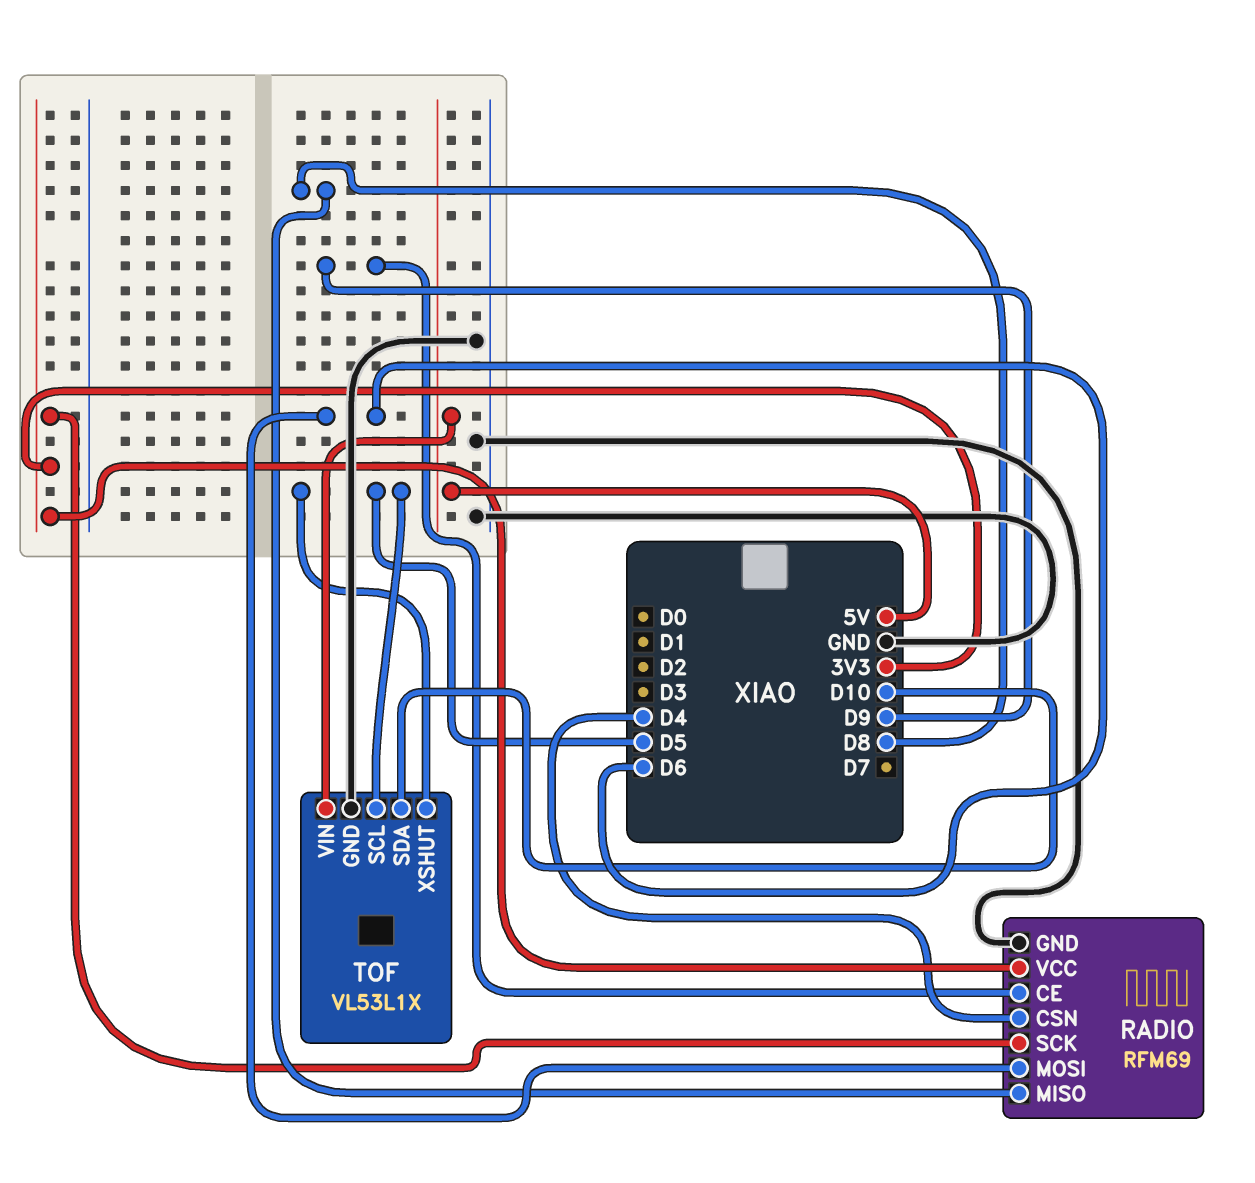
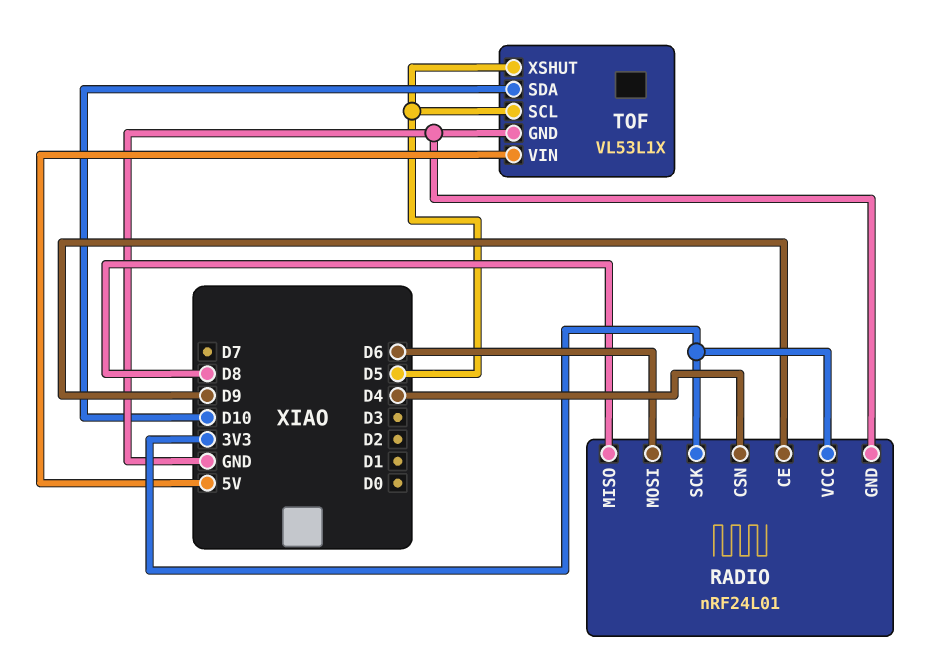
RADIO: RFM69 -> nRF24L01

